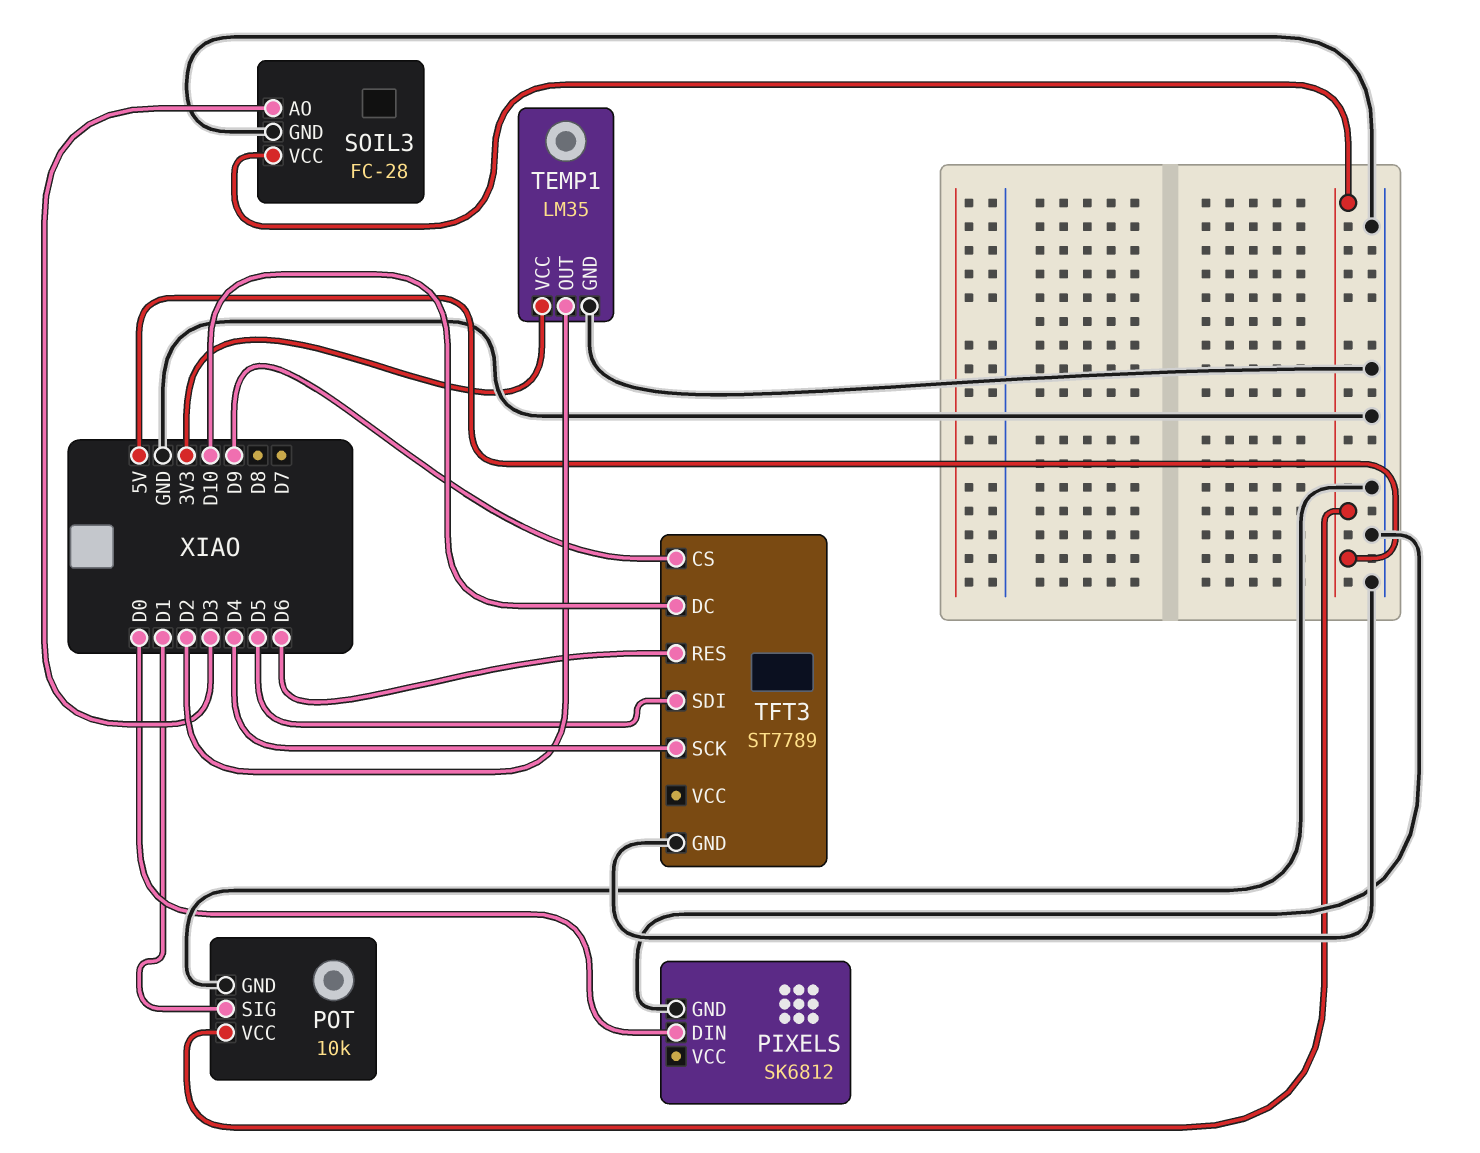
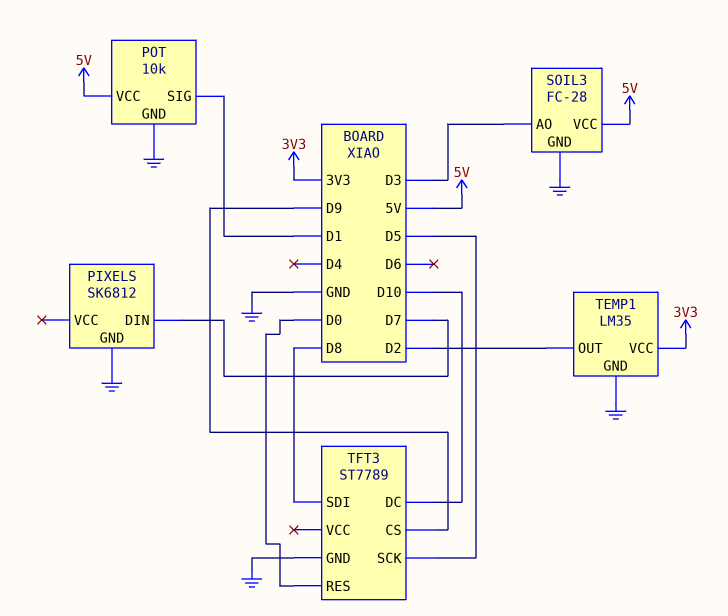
PIXELS pin DIN: D0 -> D7
TFT3 pin RES: D6 -> D0
TFT3 pin SCK: D4 -> D5
TFT3 pin SDI: D5 -> D8

